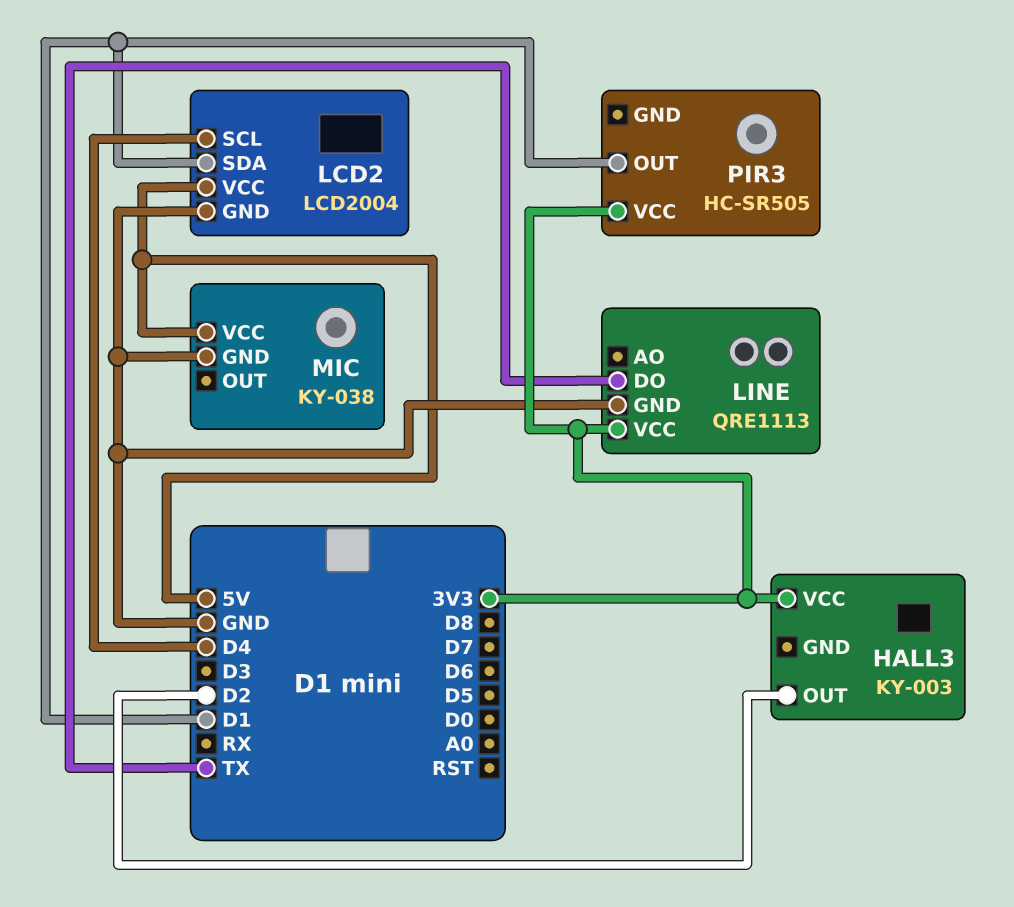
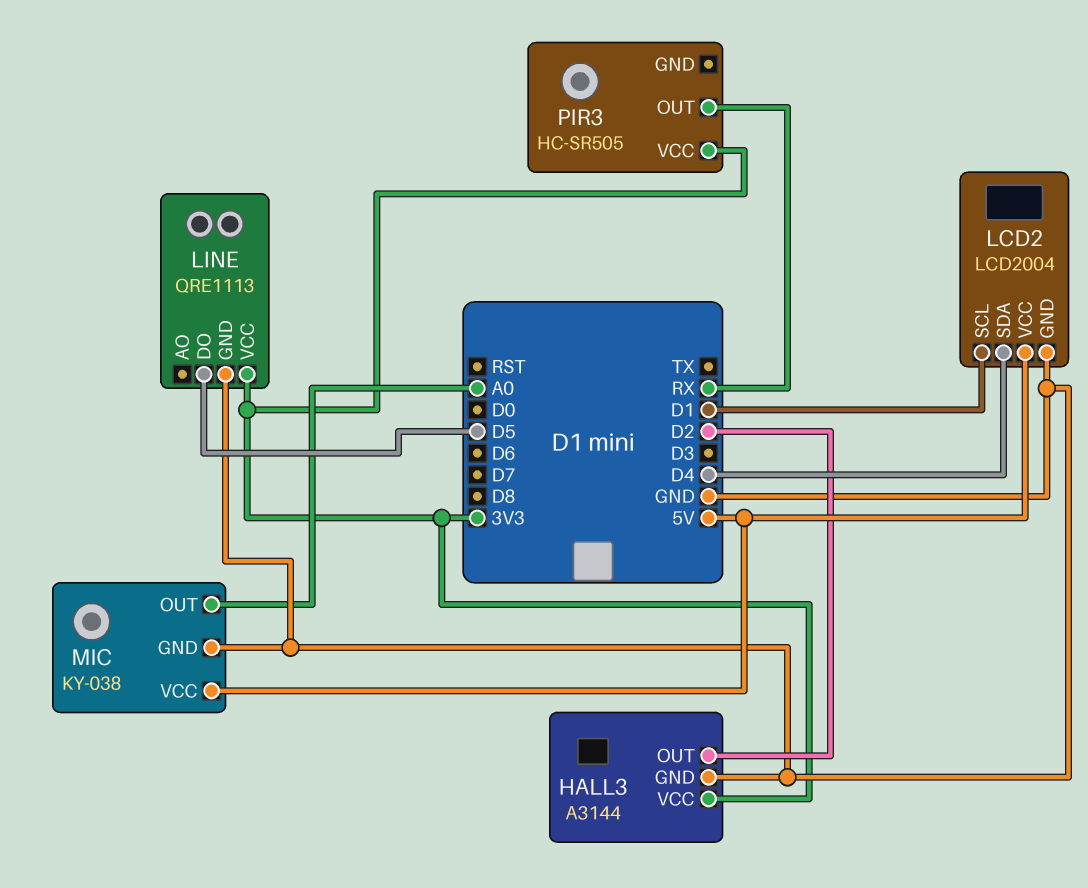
HALL3: KY-003 -> A3144
HALL3 pin GND: none -> GND
LCD2 pin SCL: D4 -> D1
LCD2 pin SDA: D1 -> D4
LINE pin DO: TX -> D5
MIC pin OUT: none -> A0
PIR3 pin OUT: D1 -> RX

